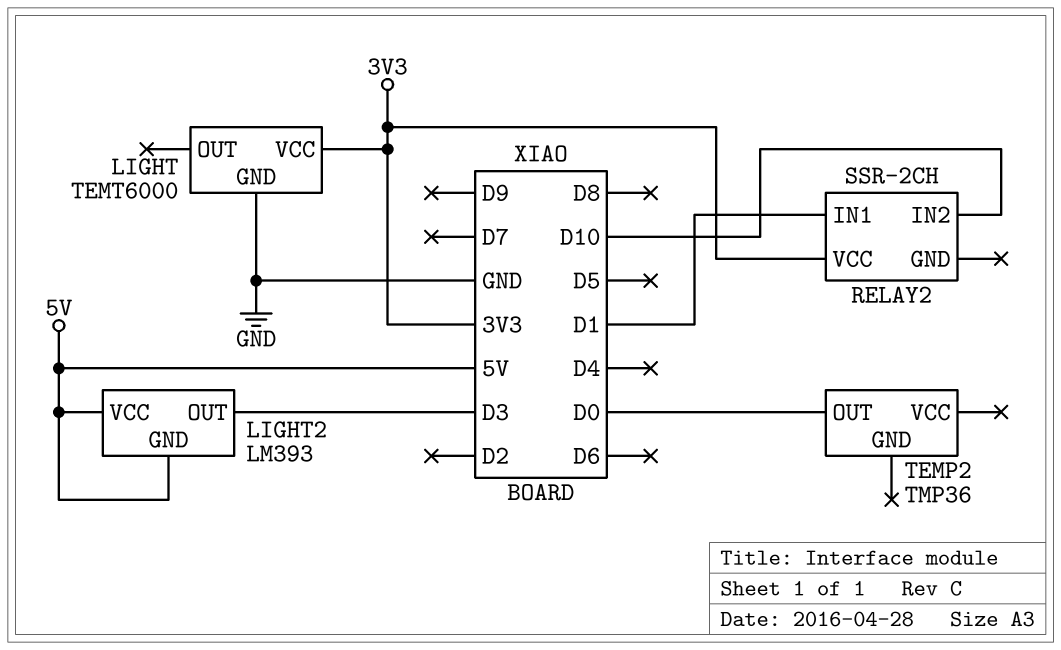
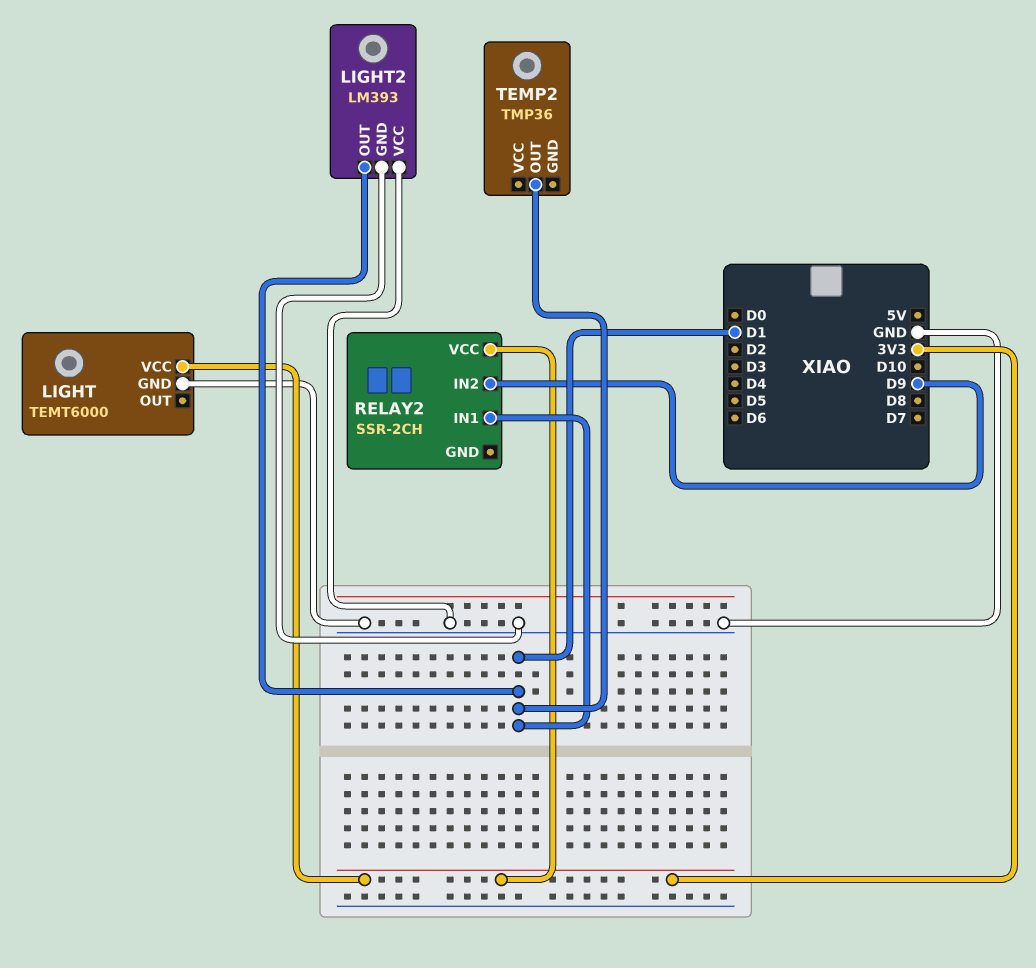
LIGHT2 pin GND: 5V -> GND
LIGHT2 pin OUT: D3 -> D1
LIGHT2 pin VCC: 5V -> GND
RELAY2 pin IN2: D10 -> D9
TEMP2 pin OUT: D0 -> D1

